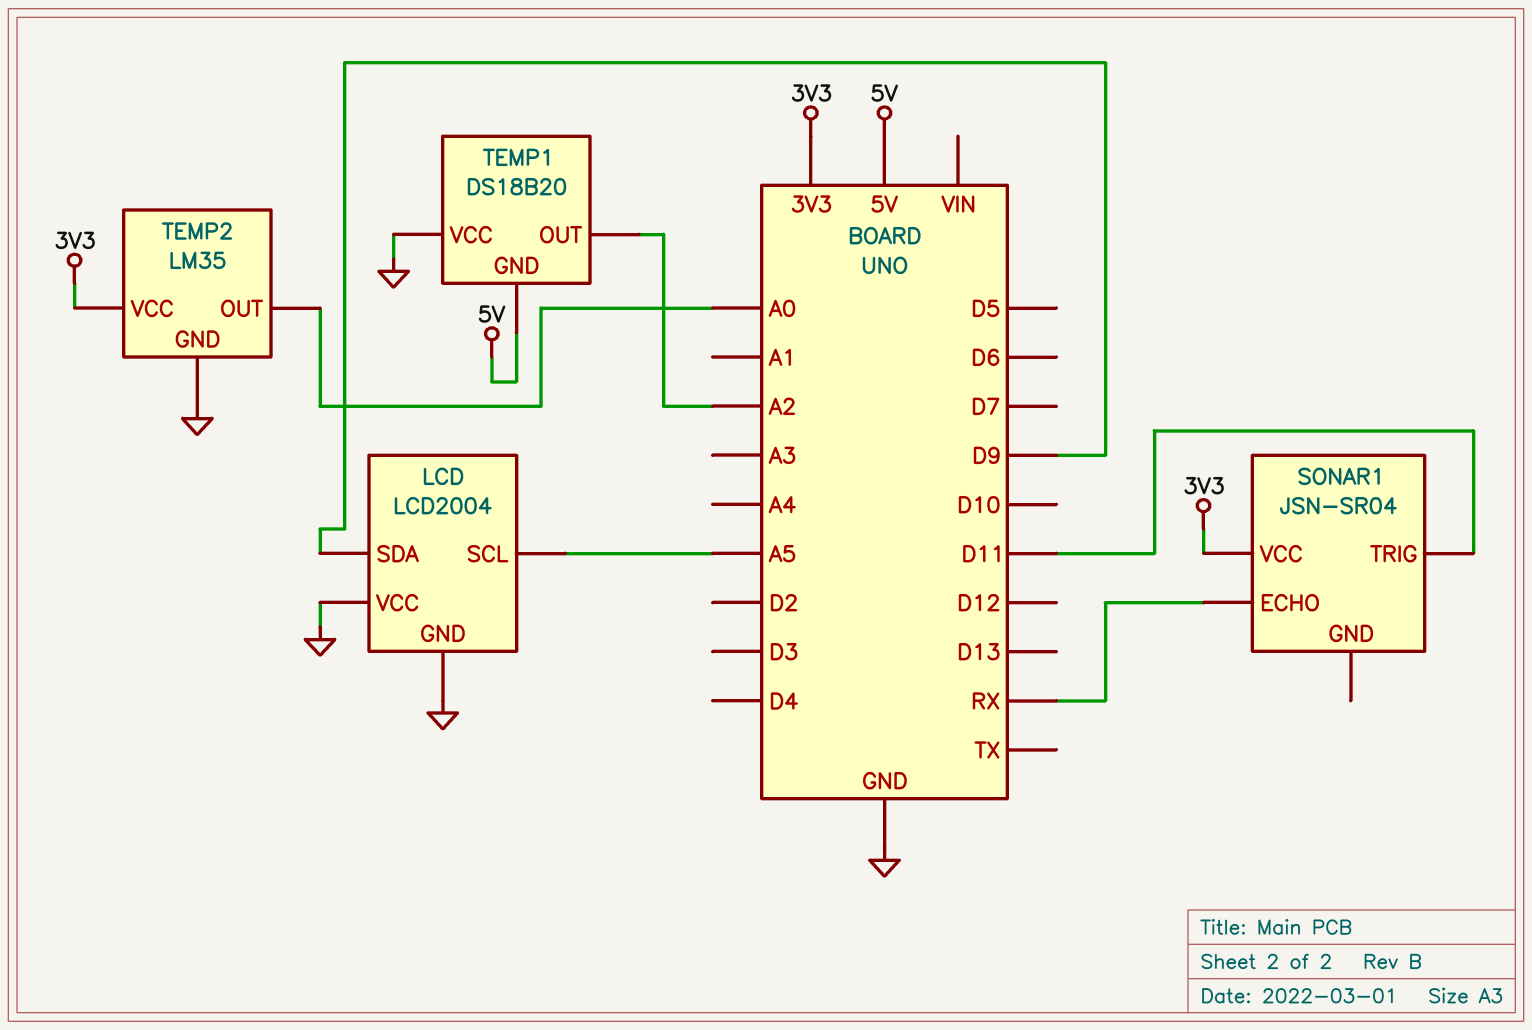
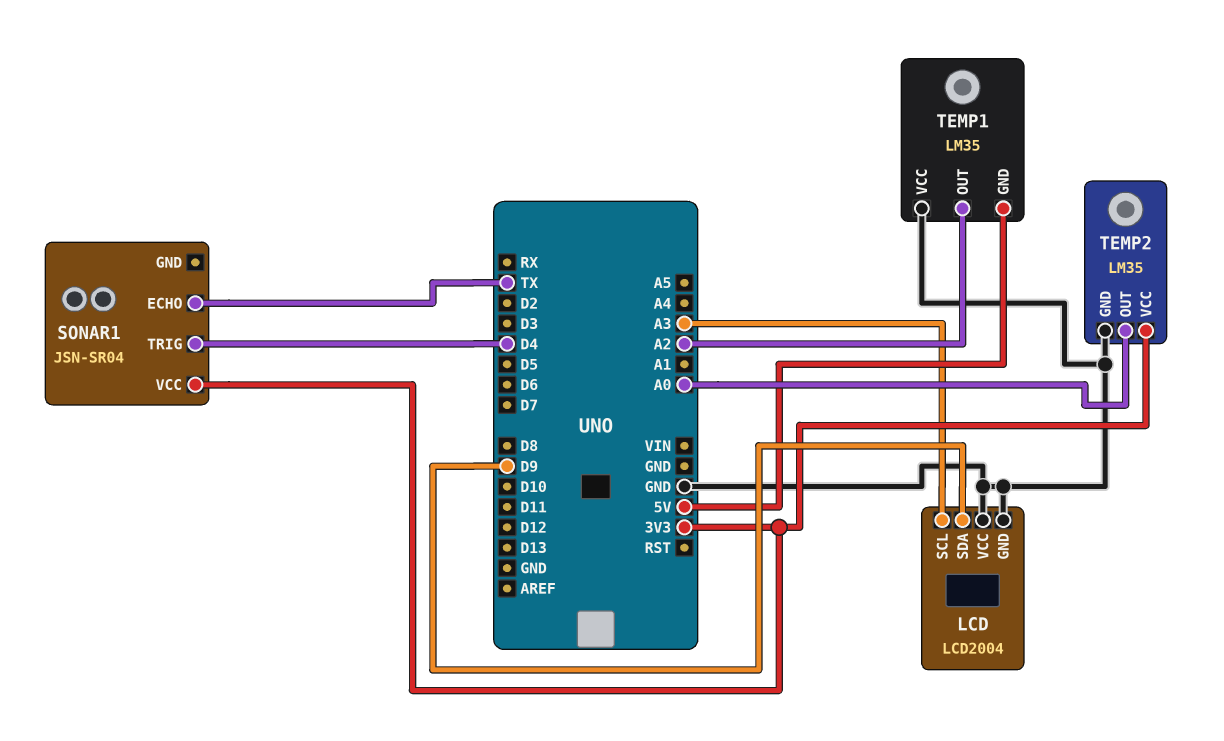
LCD pin SCL: A5 -> A3
SONAR1 pin ECHO: RX -> TX
SONAR1 pin TRIG: D11 -> D4
TEMP1: DS18B20 -> LM35

